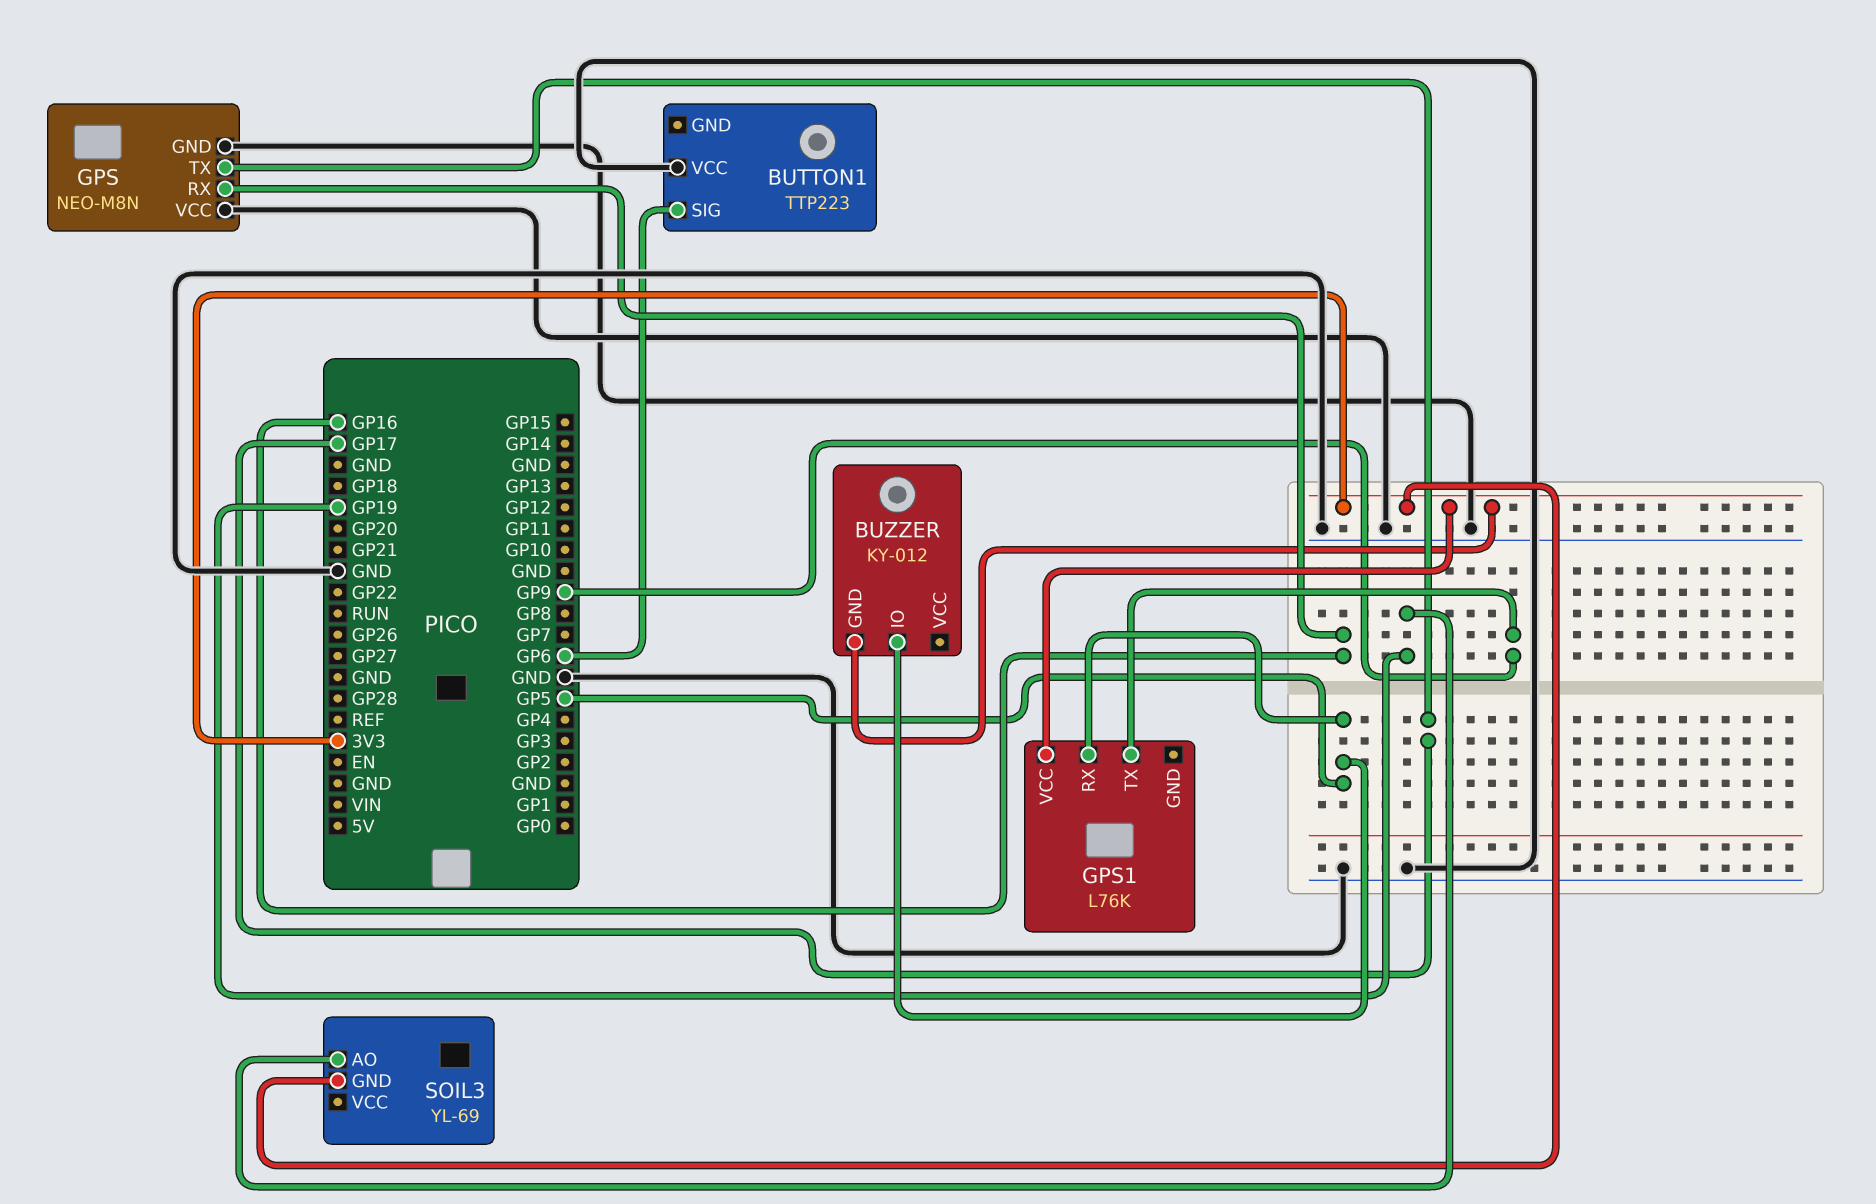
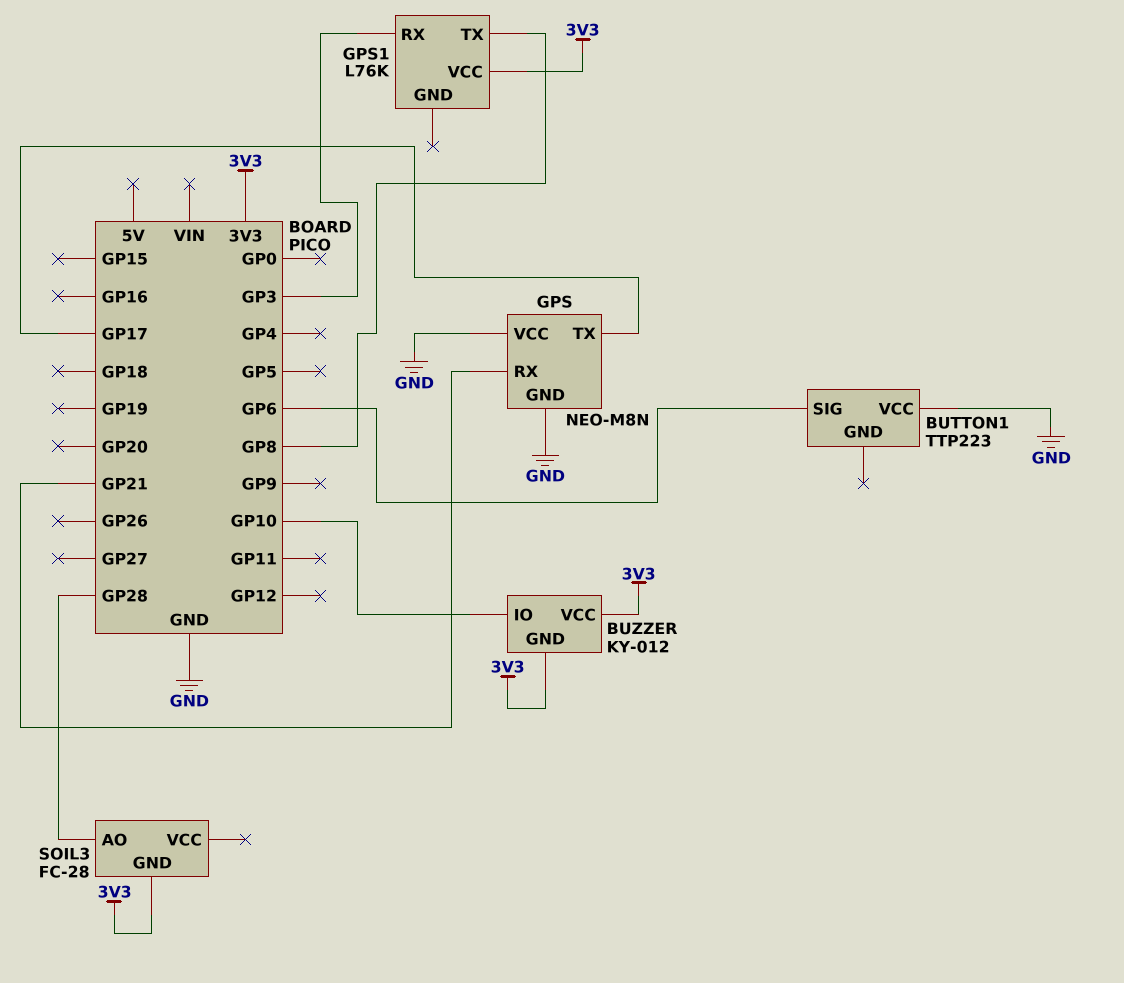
BUZZER pin IO: GP5 -> GP10
BUZZER pin VCC: none -> 3V3
GPS pin RX: GP16 -> GP21
GPS1 pin RX: GP5 -> GP3
GPS1 pin TX: GP9 -> GP8
SOIL3: YL-69 -> FC-28
SOIL3 pin AO: GP19 -> GP28

